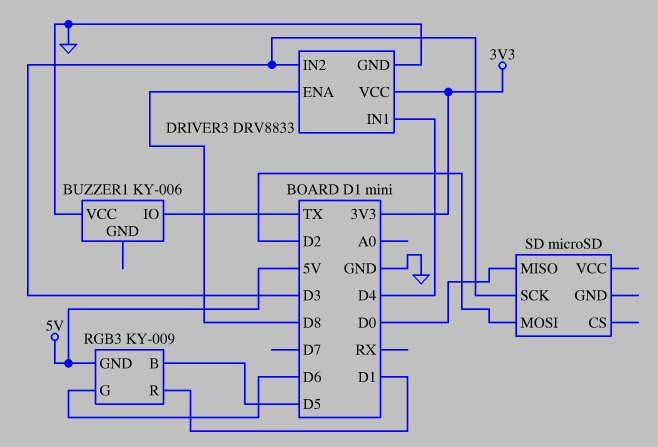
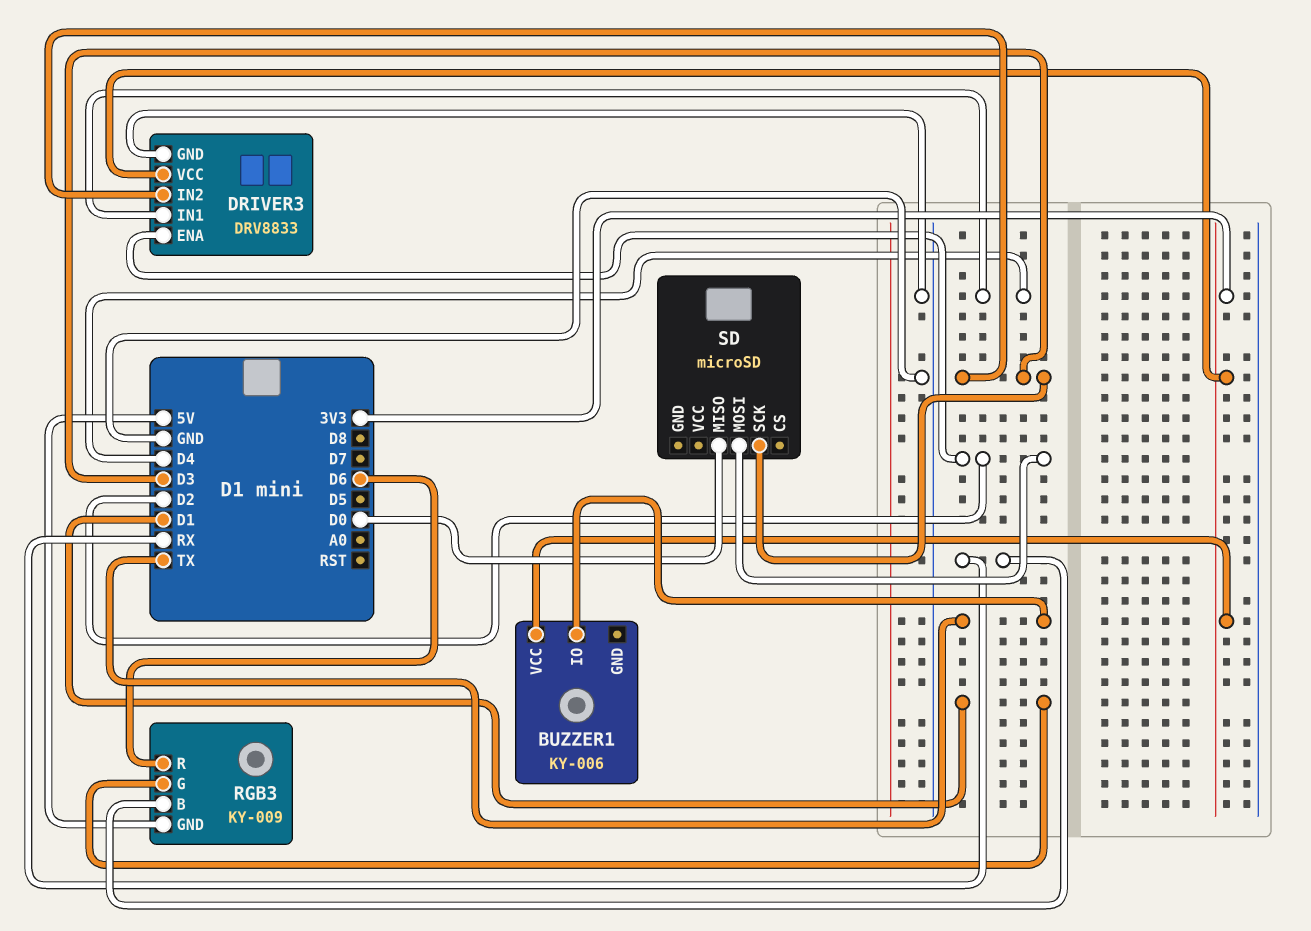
BUZZER1 pin VCC: GND -> 3V3
DRIVER3 pin ENA: D8 -> D2
RGB3 pin B: D5 -> RX
RGB3 pin G: D6 -> D1
RGB3 pin R: D1 -> D6

